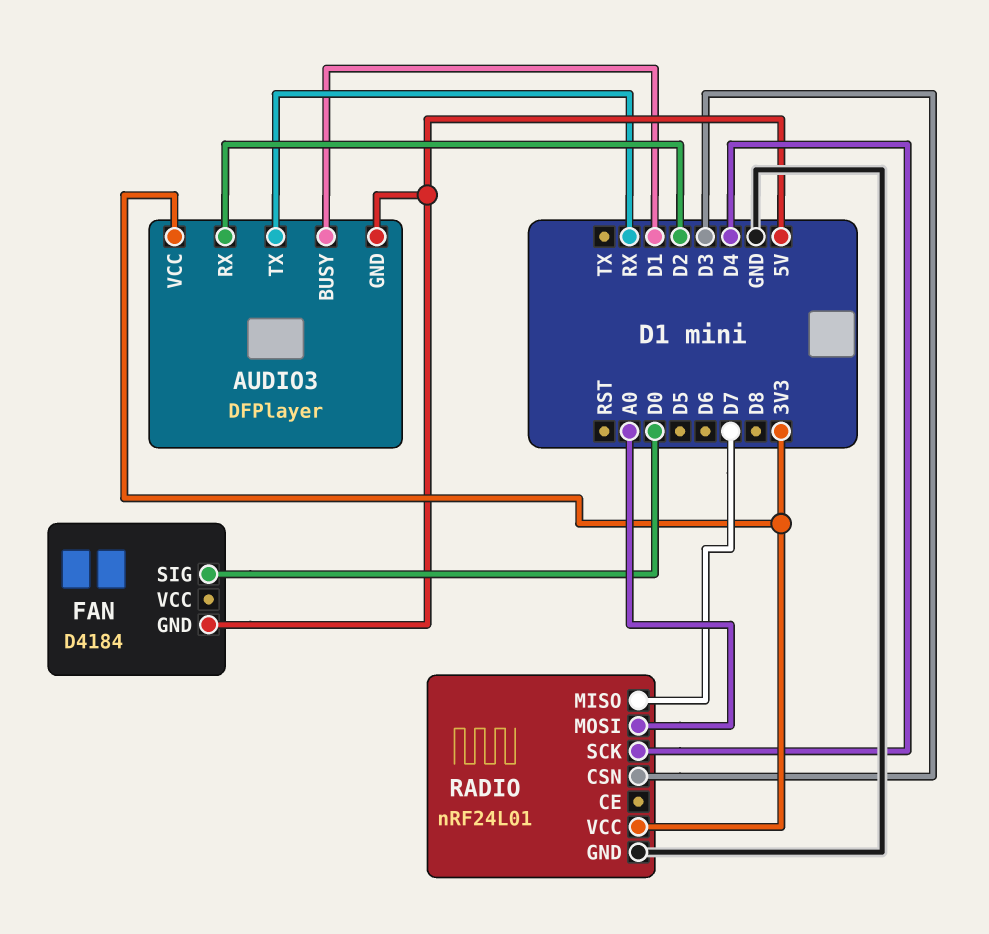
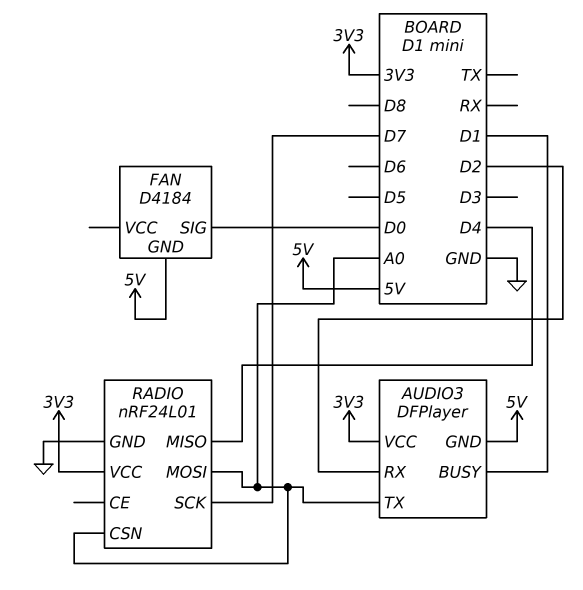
AUDIO3 pin TX: RX -> A0
RADIO pin CSN: D3 -> A0
RADIO pin MISO: D7 -> D4
RADIO pin SCK: D4 -> D7

